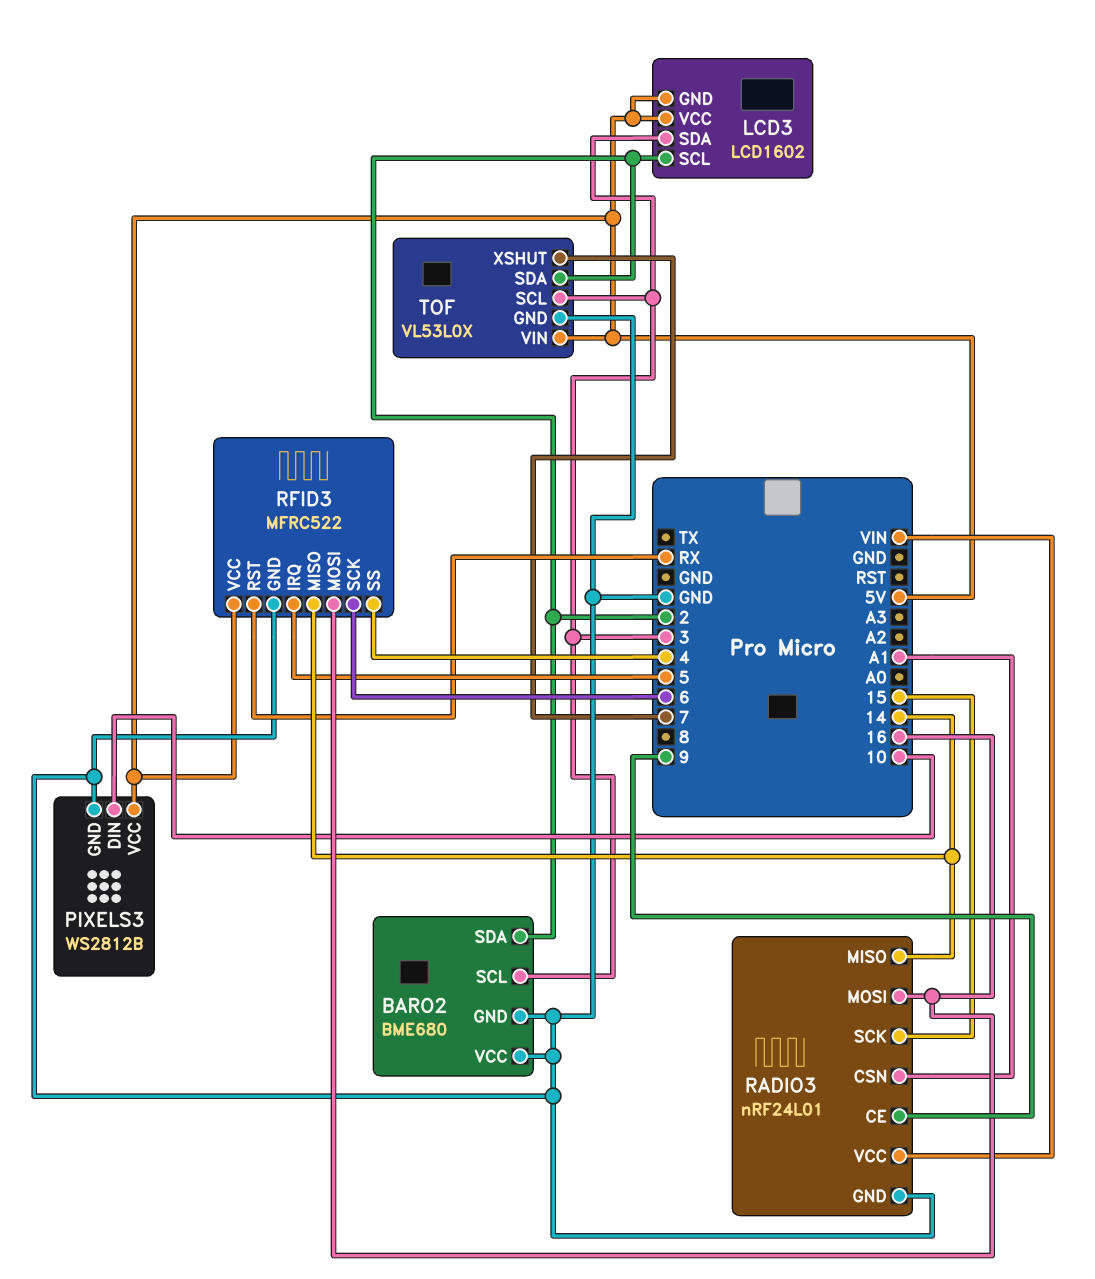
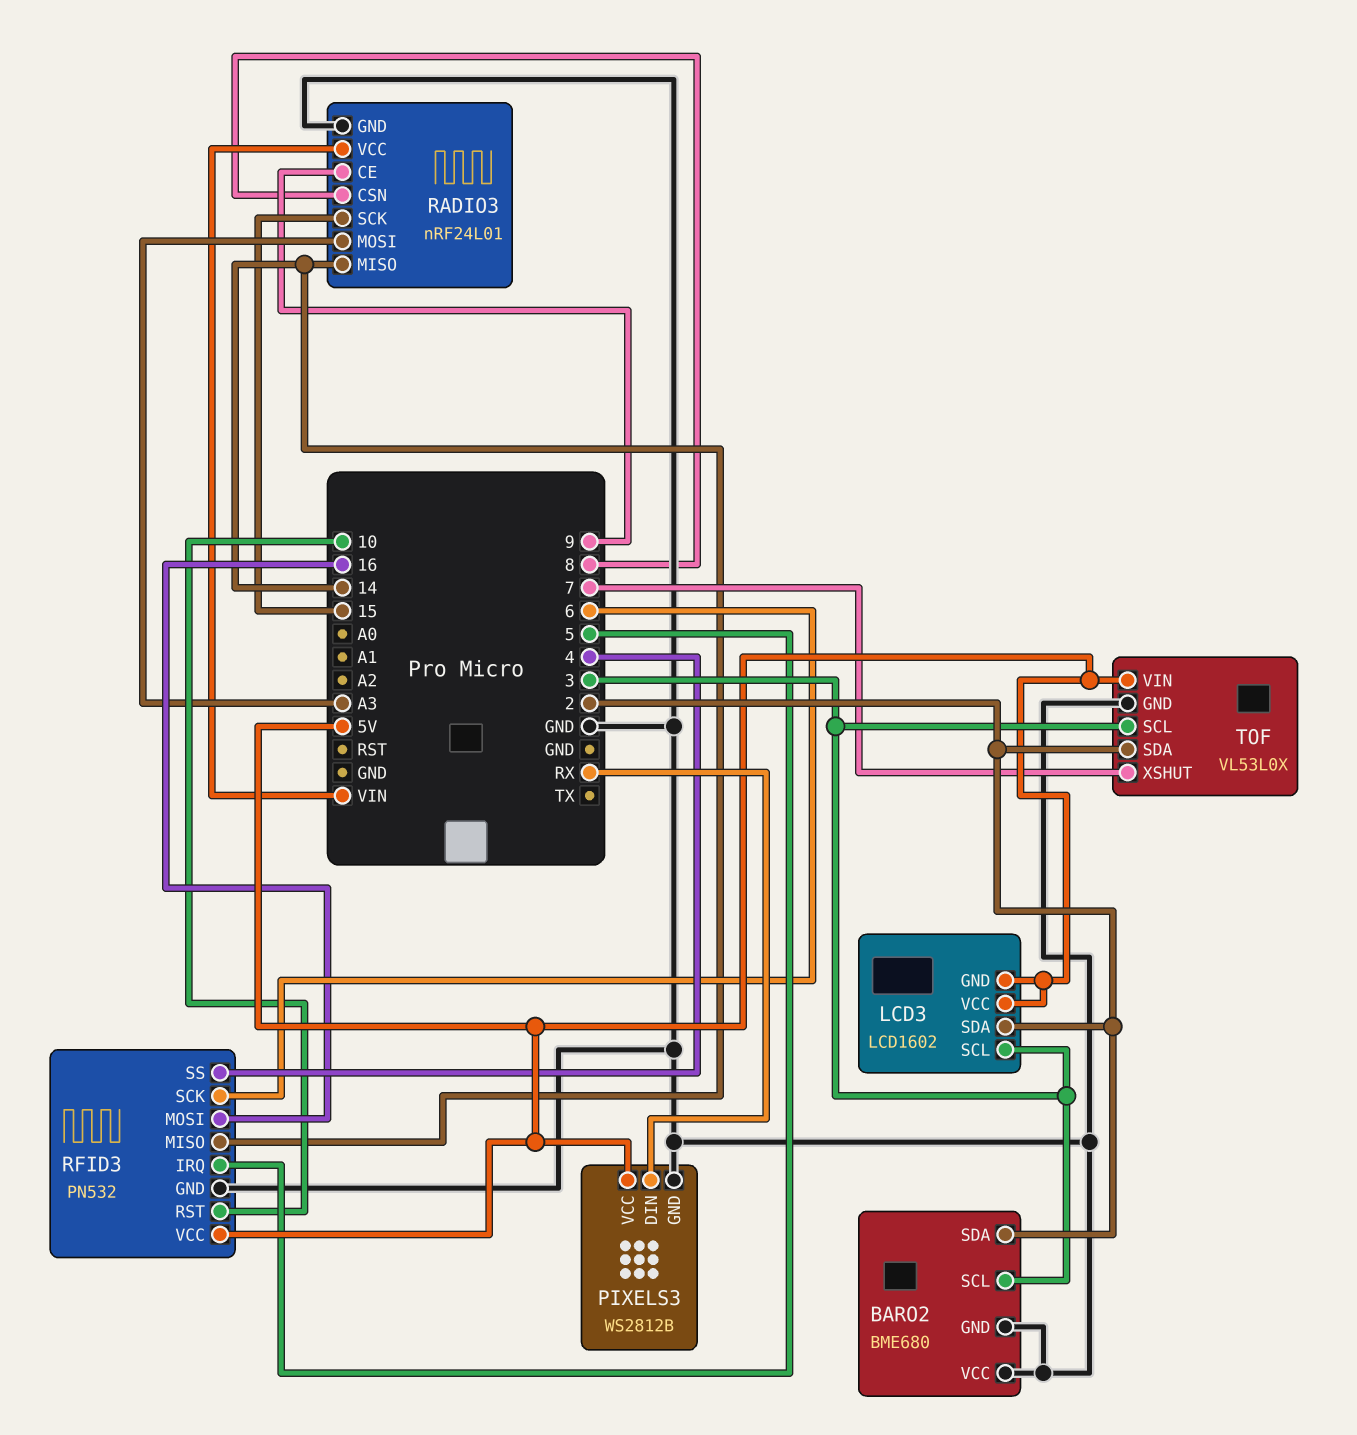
LCD3 pin SCL: 2 -> 3
LCD3 pin SDA: 3 -> 2
PIXELS3 pin DIN: 10 -> RX
RADIO3 pin CSN: A1 -> 8
RADIO3 pin MOSI: 16 -> A3
RFID3: MFRC522 -> PN532
RFID3 pin RST: RX -> 10

